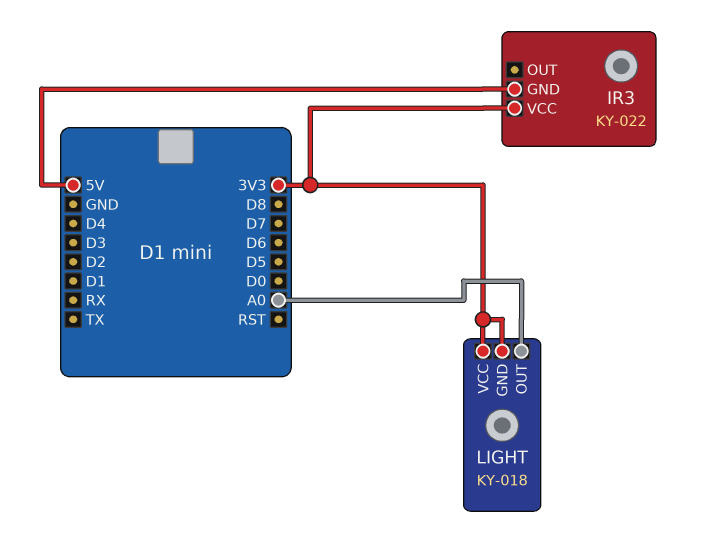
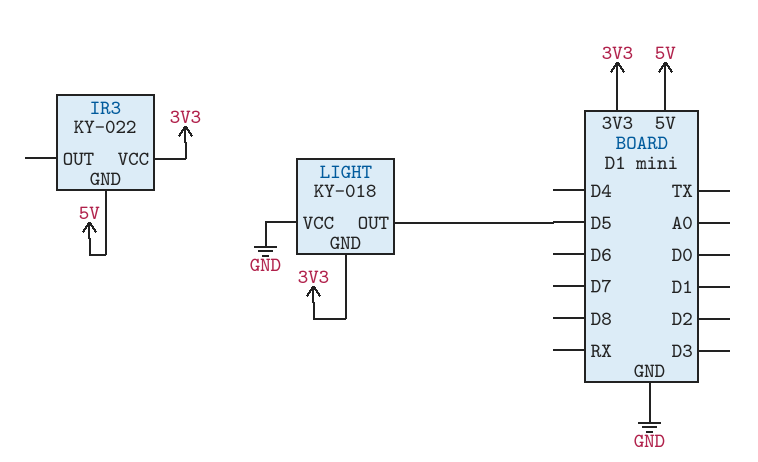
LIGHT pin OUT: A0 -> D5
LIGHT pin VCC: 3V3 -> GND

